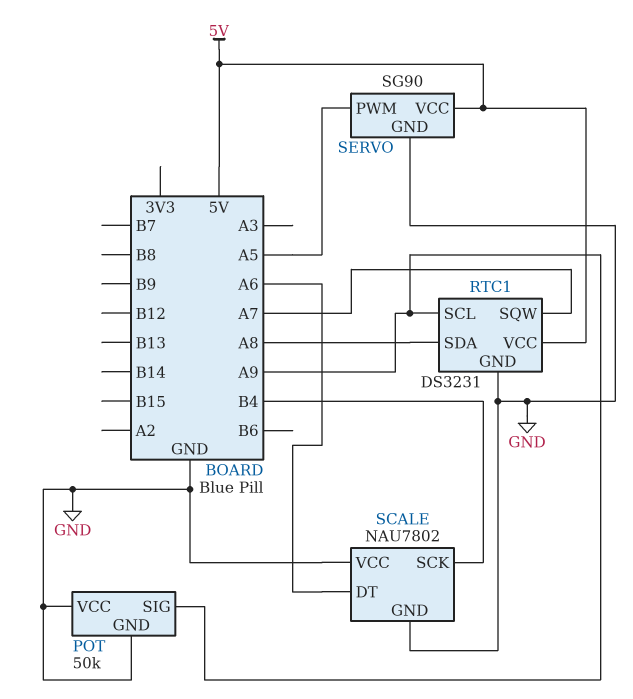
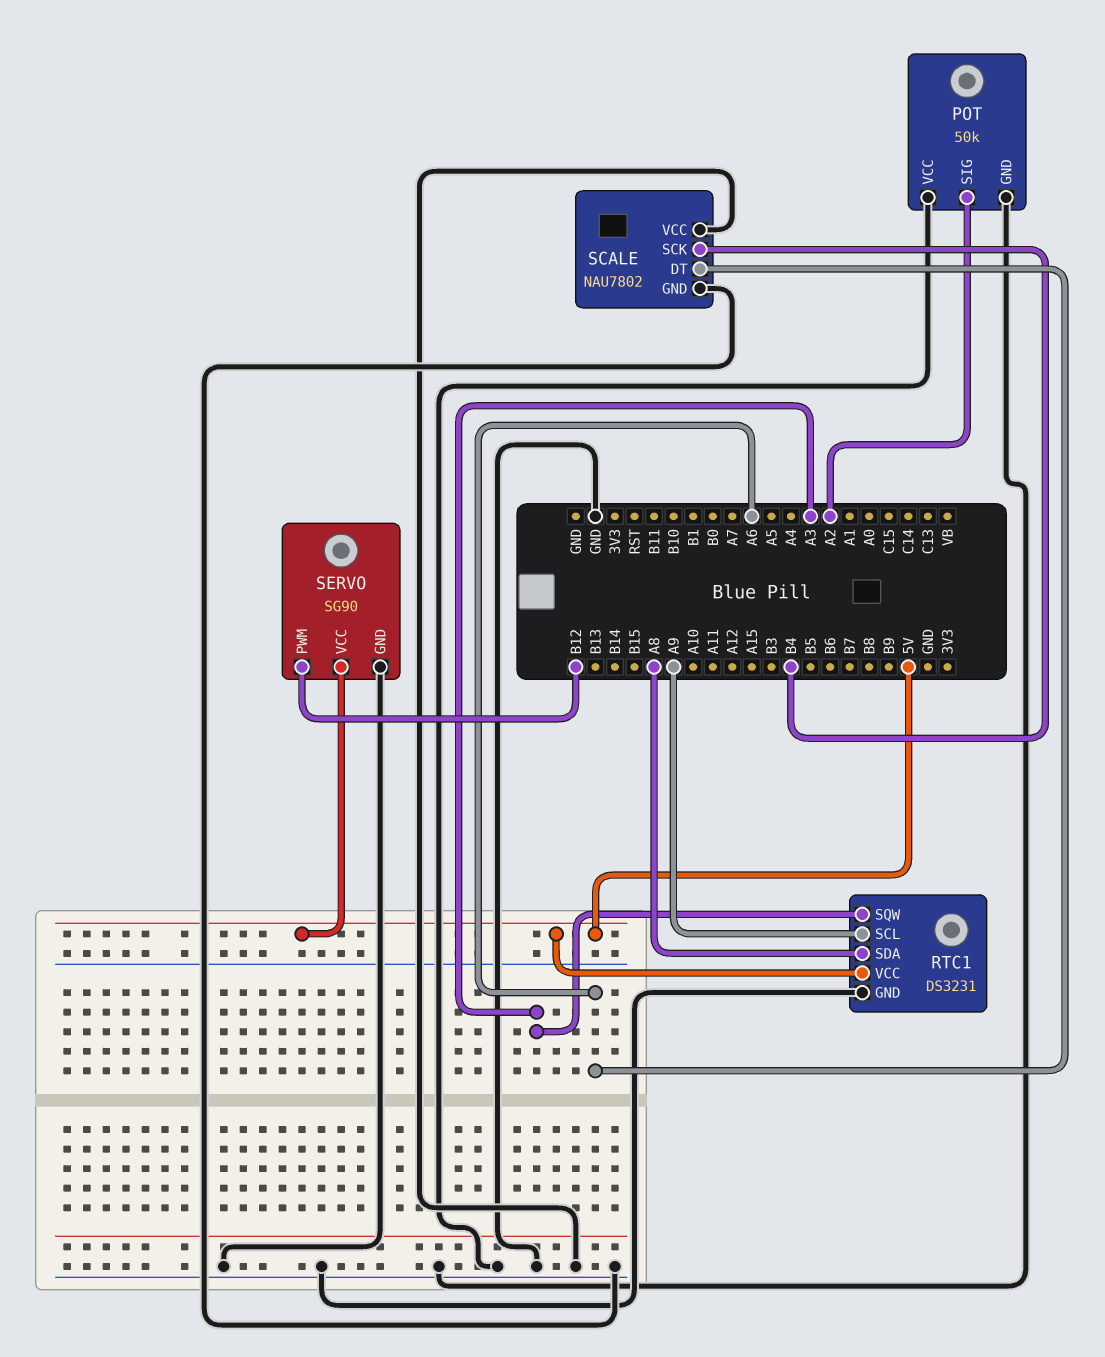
POT pin SIG: A9 -> A2
RTC1 pin SQW: A7 -> A3
SERVO pin PWM: A5 -> B12

